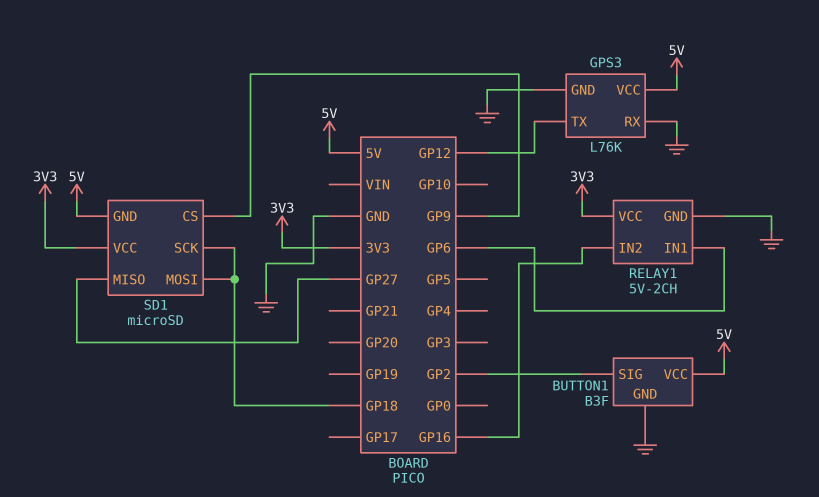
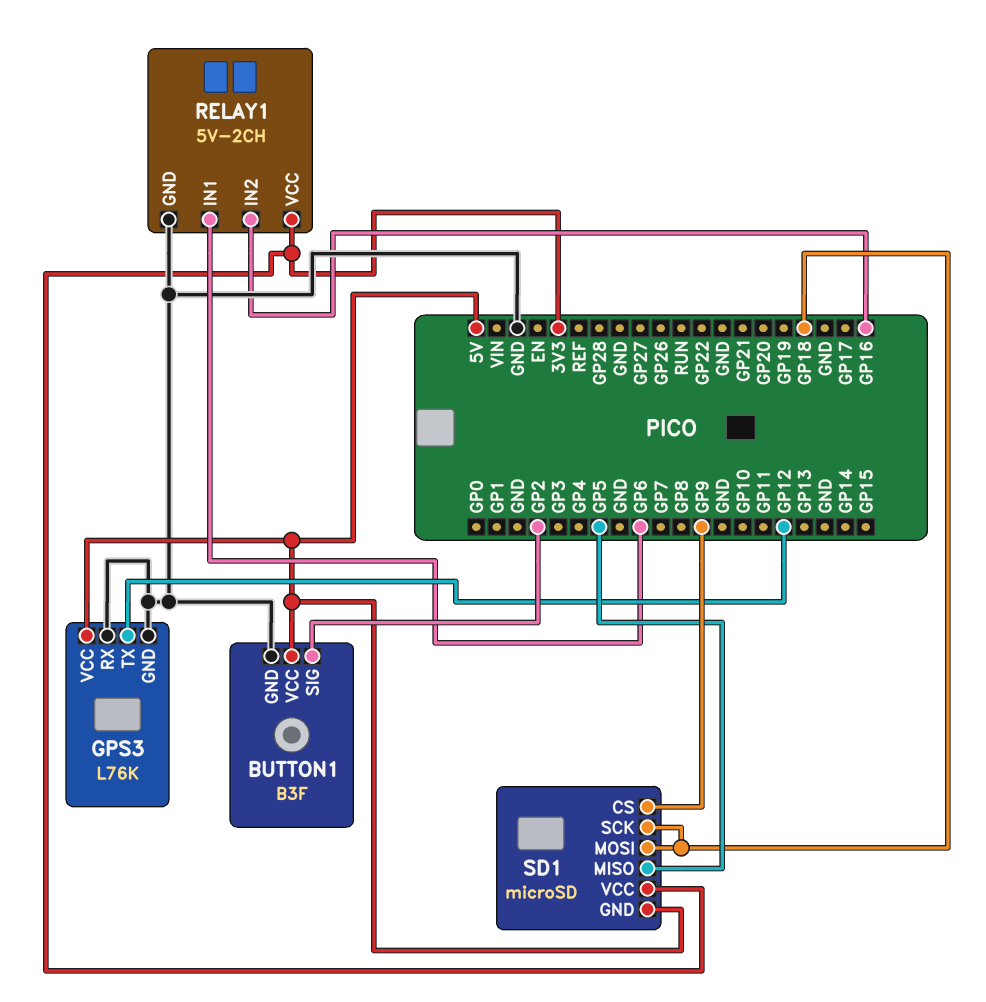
SD1 pin MISO: GP27 -> GP5

